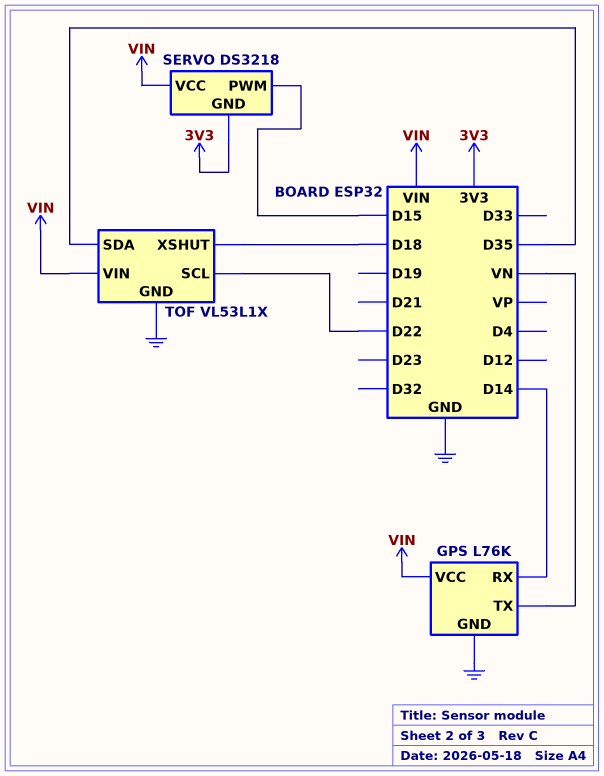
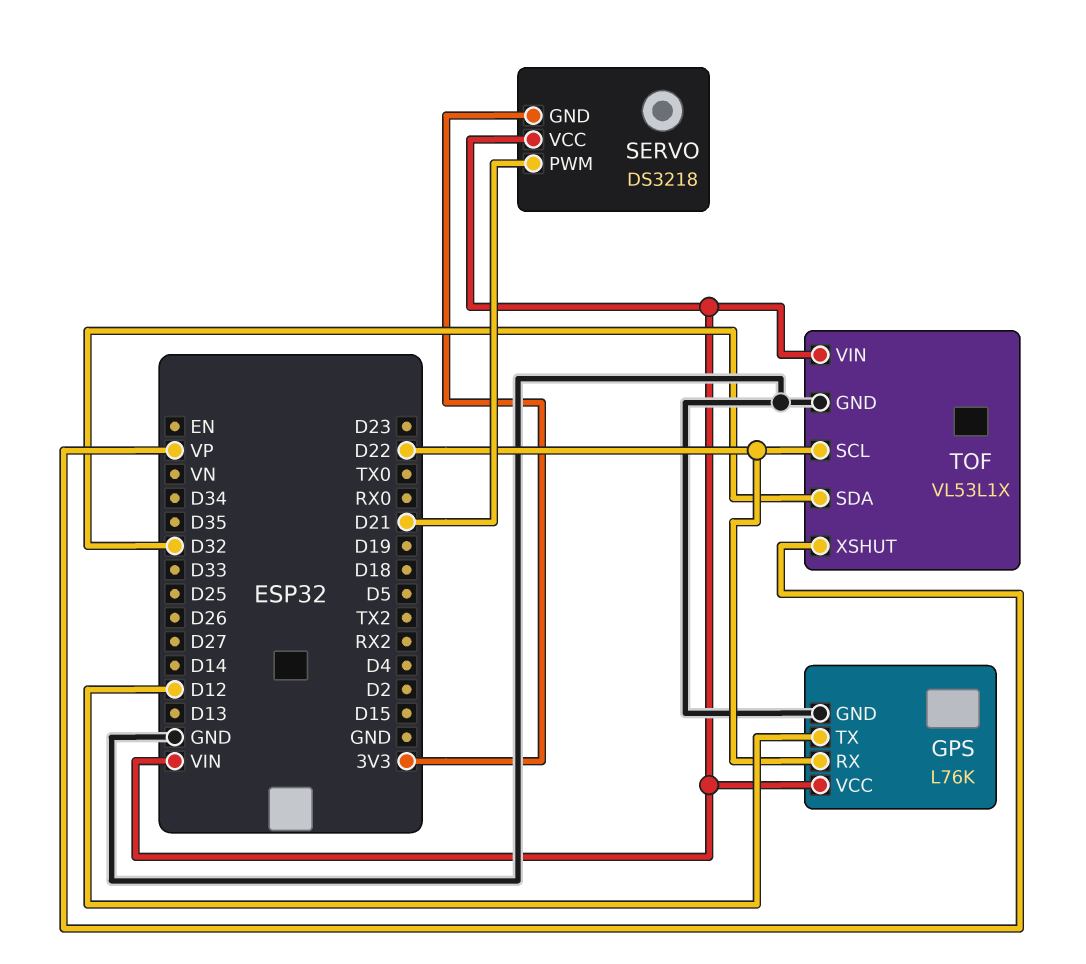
GPS pin RX: D14 -> D22
GPS pin TX: VN -> D12
SERVO pin PWM: D15 -> D21
TOF pin SDA: D35 -> D32
TOF pin XSHUT: D18 -> VP

